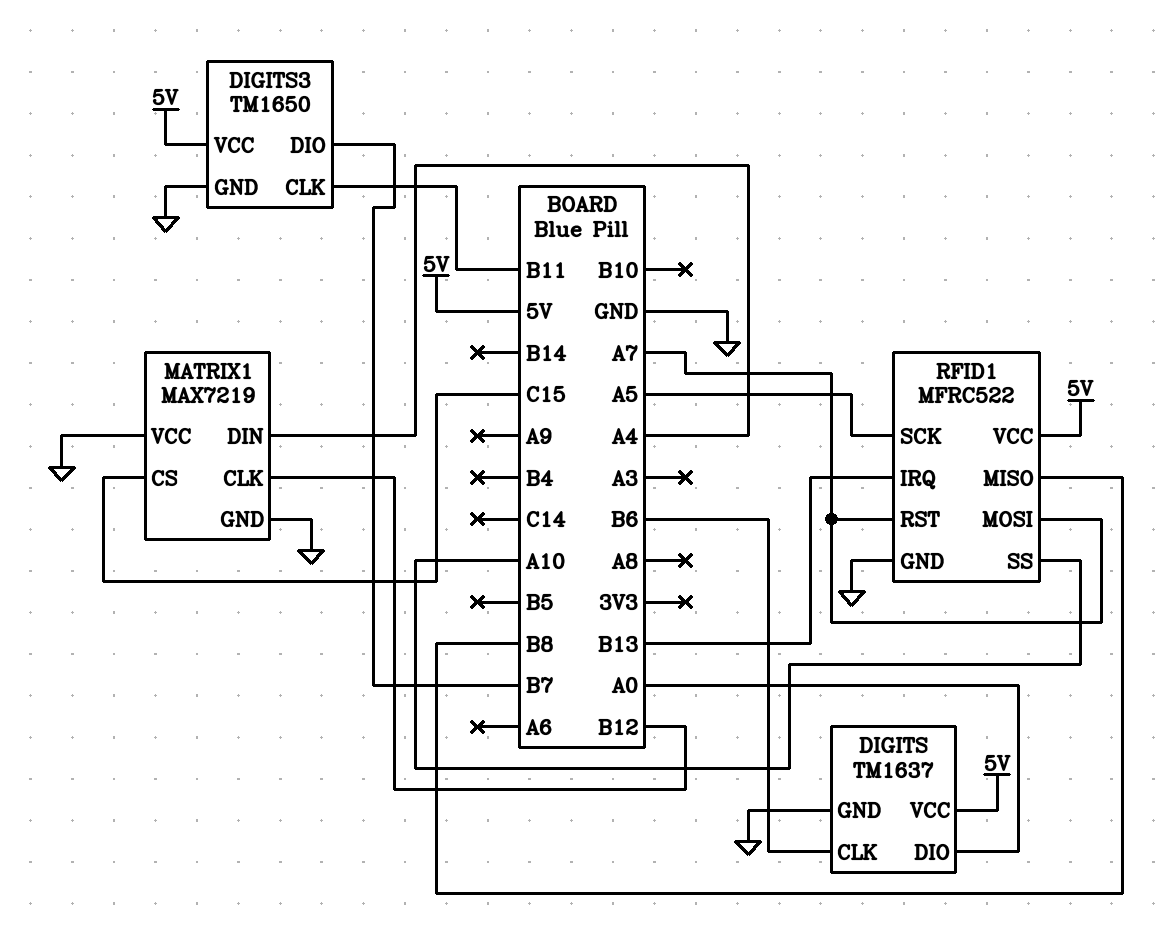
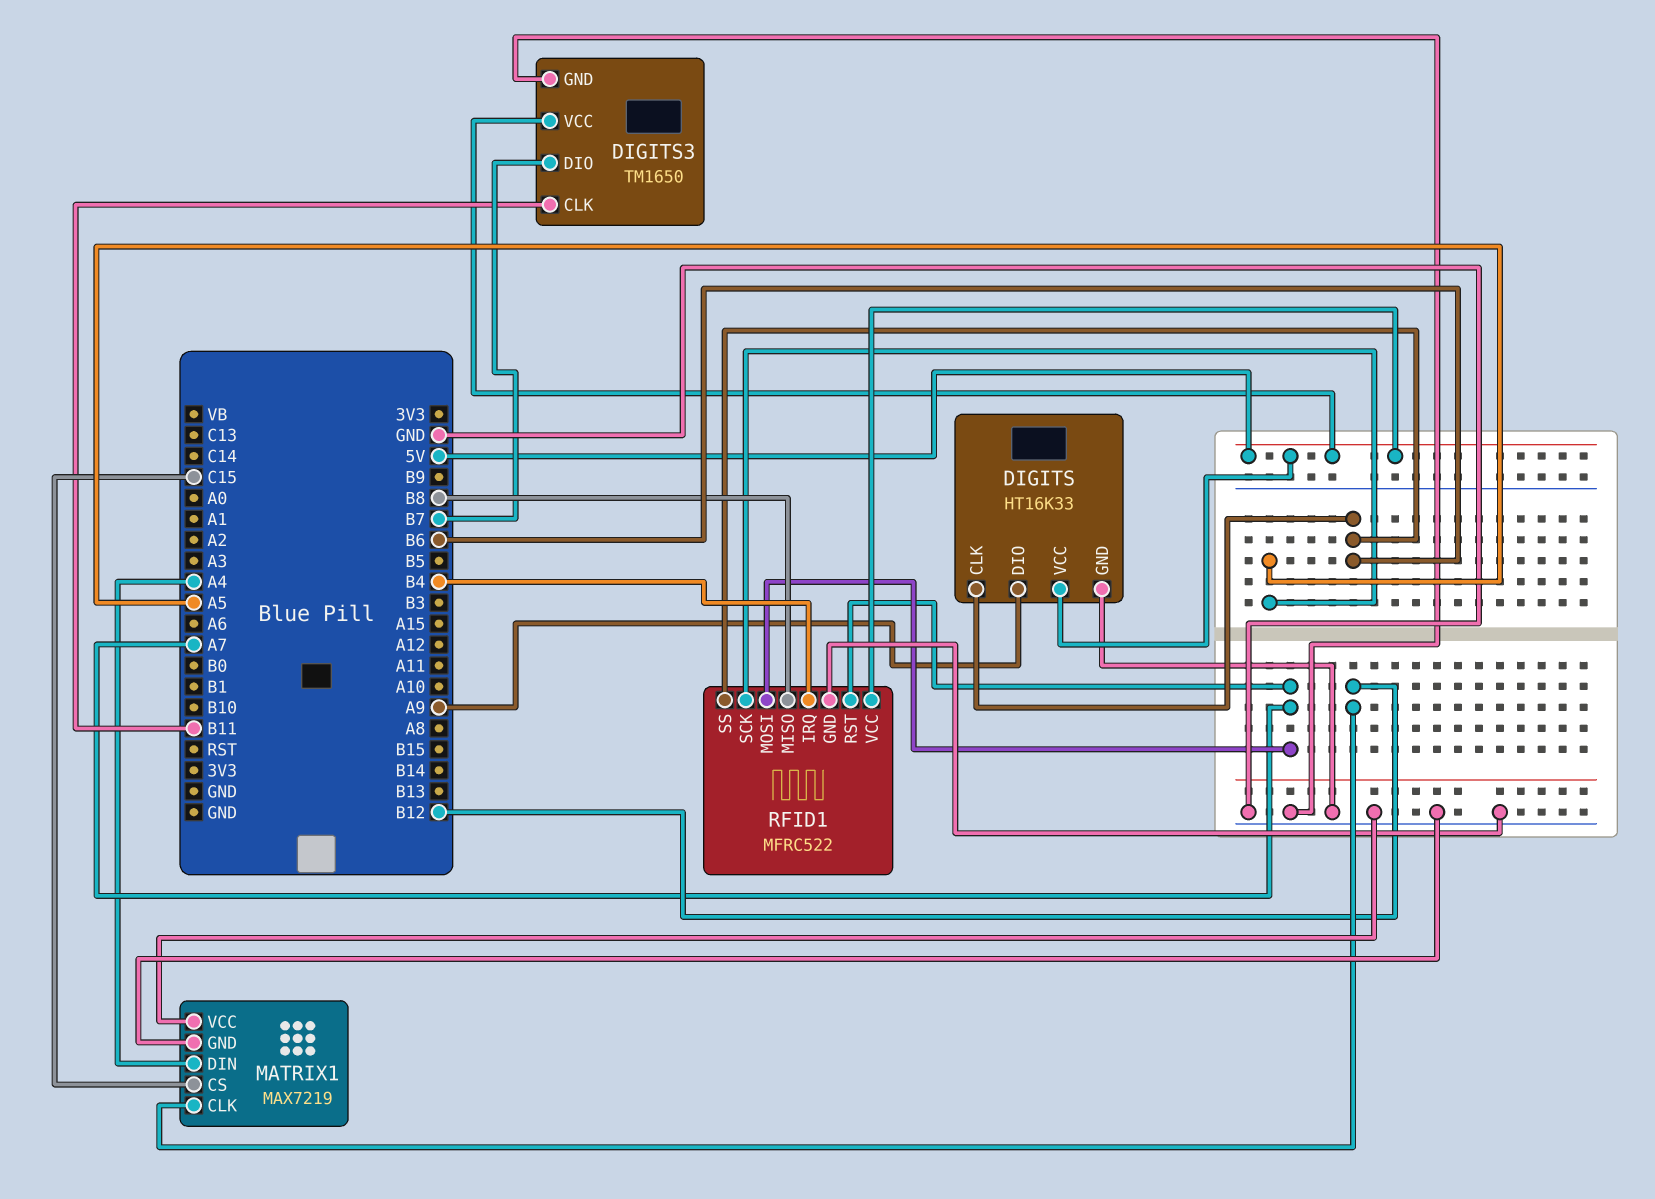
DIGITS: TM1637 -> HT16K33
DIGITS pin DIO: A0 -> A9
RFID1 pin IRQ: B13 -> B4
RFID1 pin SS: A10 -> B6

